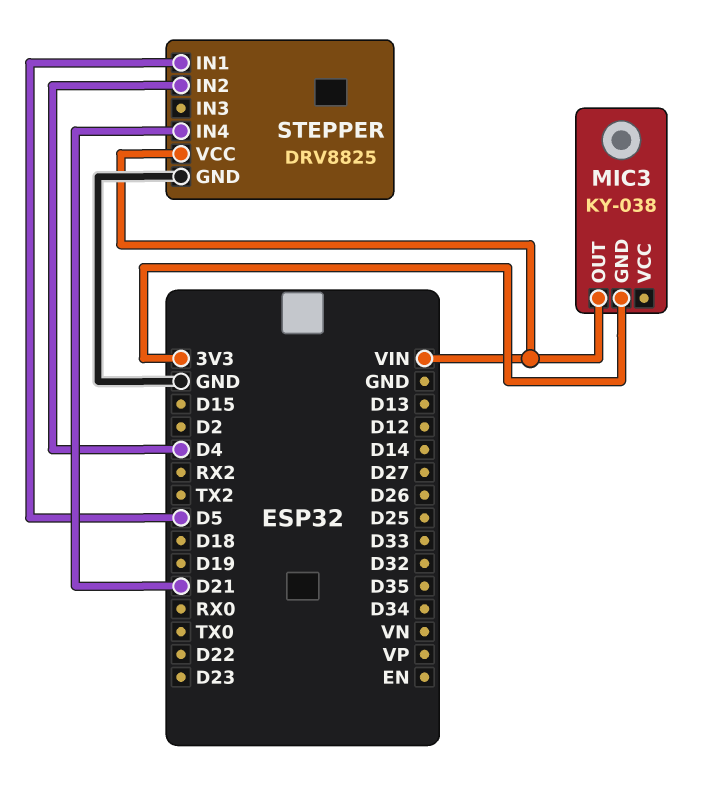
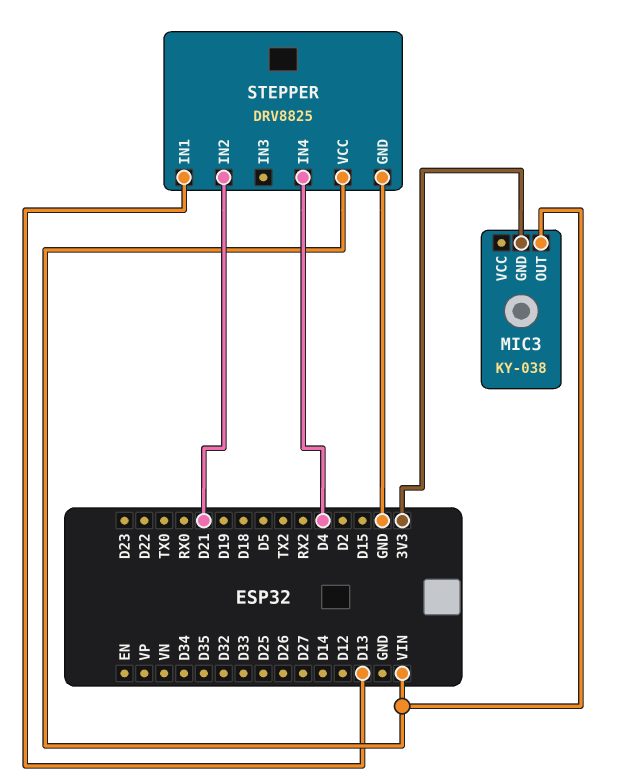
STEPPER pin IN1: D5 -> D13
STEPPER pin IN2: D4 -> D21
STEPPER pin IN4: D21 -> D4

